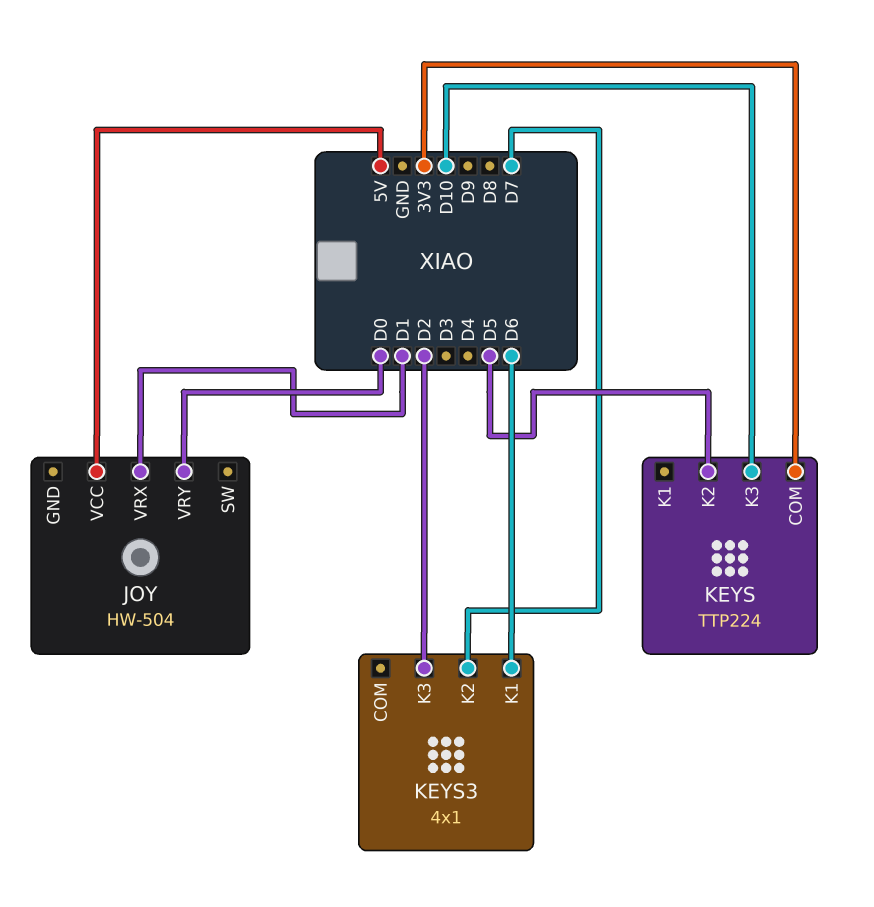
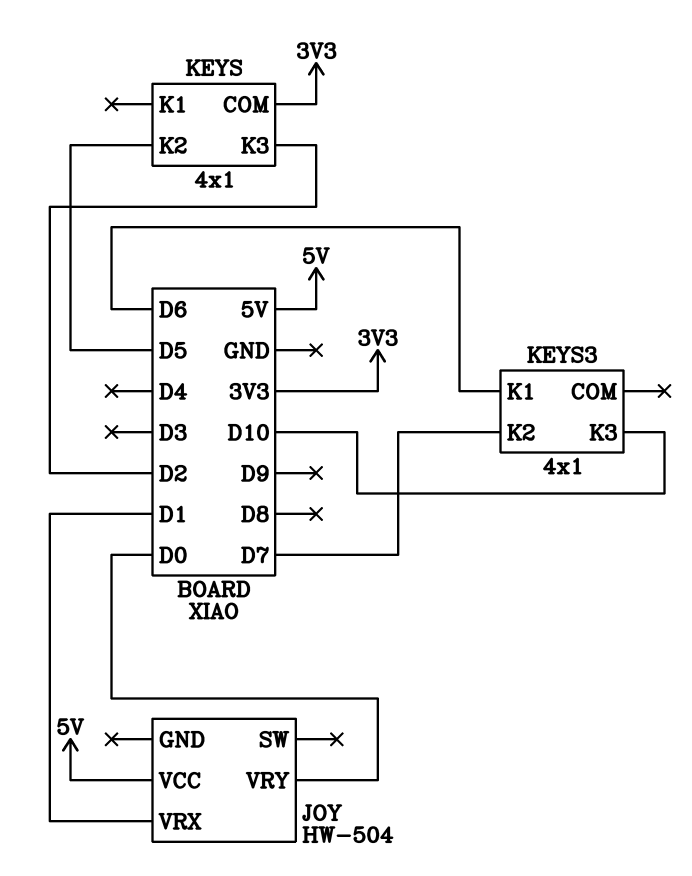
KEYS: TTP224 -> 4x1
KEYS pin K3: D10 -> D2
KEYS3 pin K3: D2 -> D10

